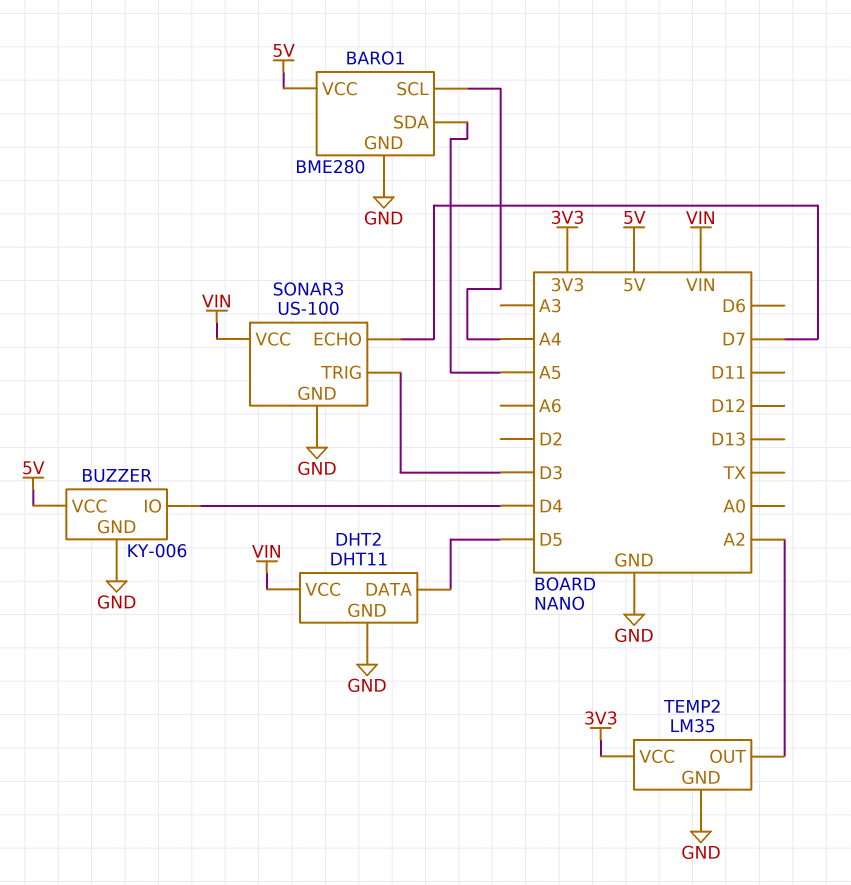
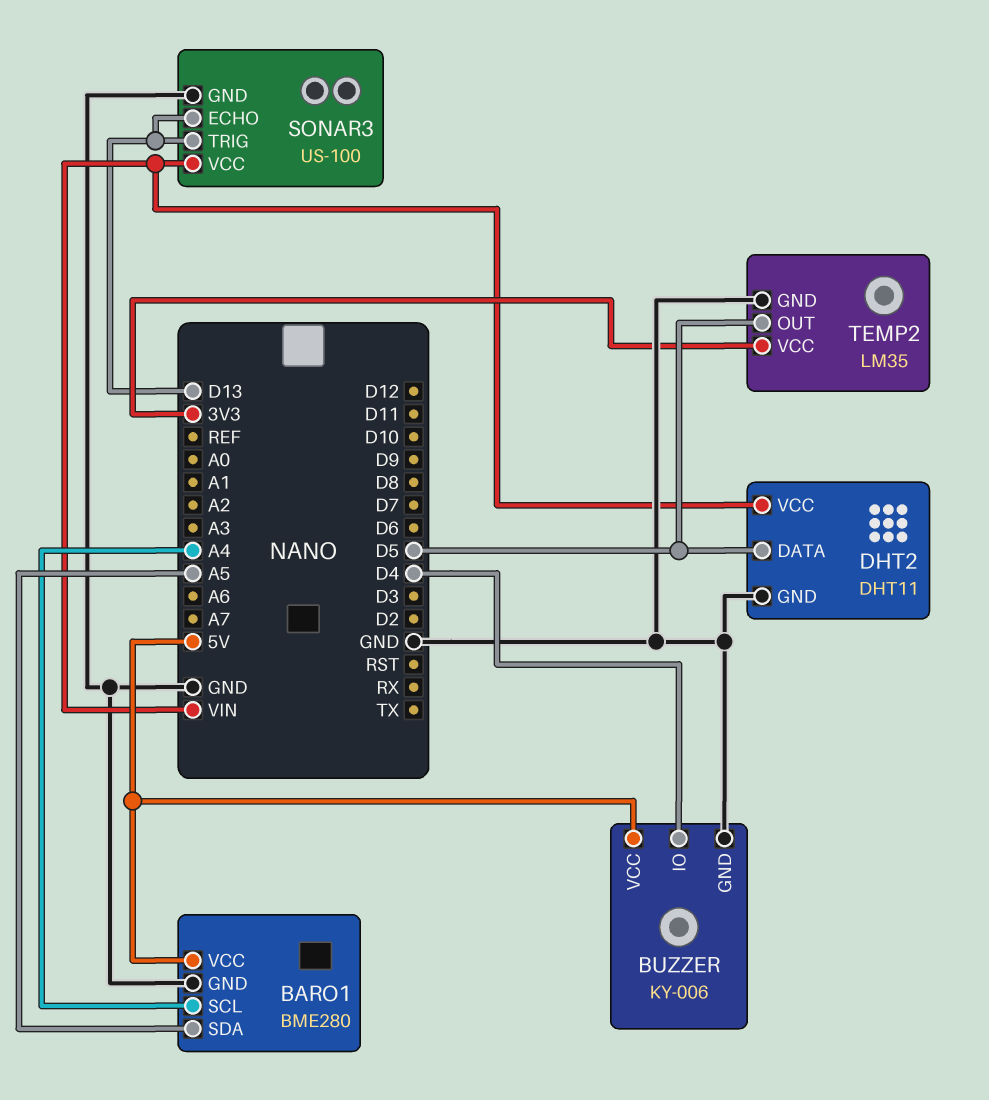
SONAR3 pin ECHO: D7 -> D13
SONAR3 pin TRIG: D3 -> D13
TEMP2 pin OUT: A2 -> D5

